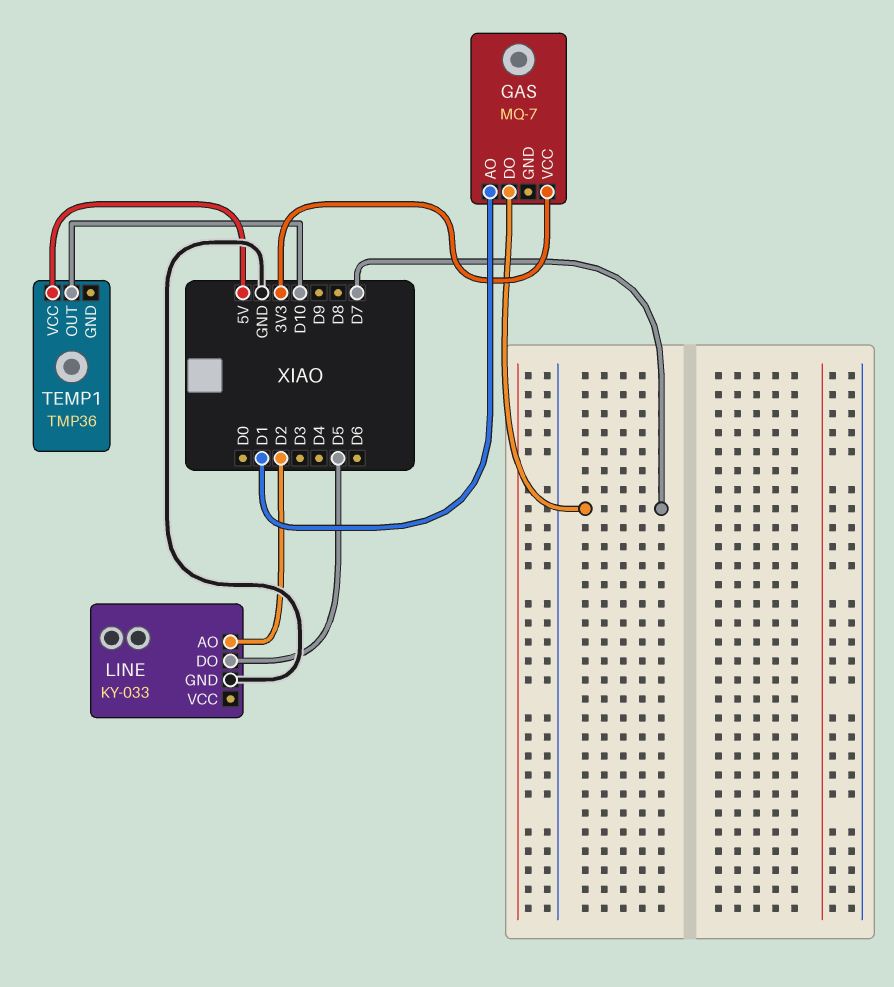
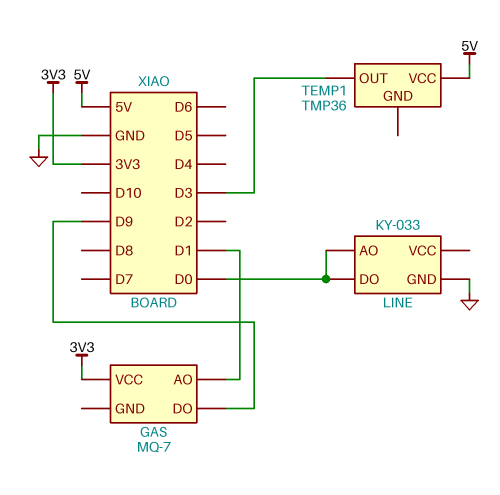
GAS pin DO: D7 -> D9
LINE pin AO: D2 -> D0
LINE pin DO: D5 -> D0
TEMP1 pin OUT: D10 -> D3

